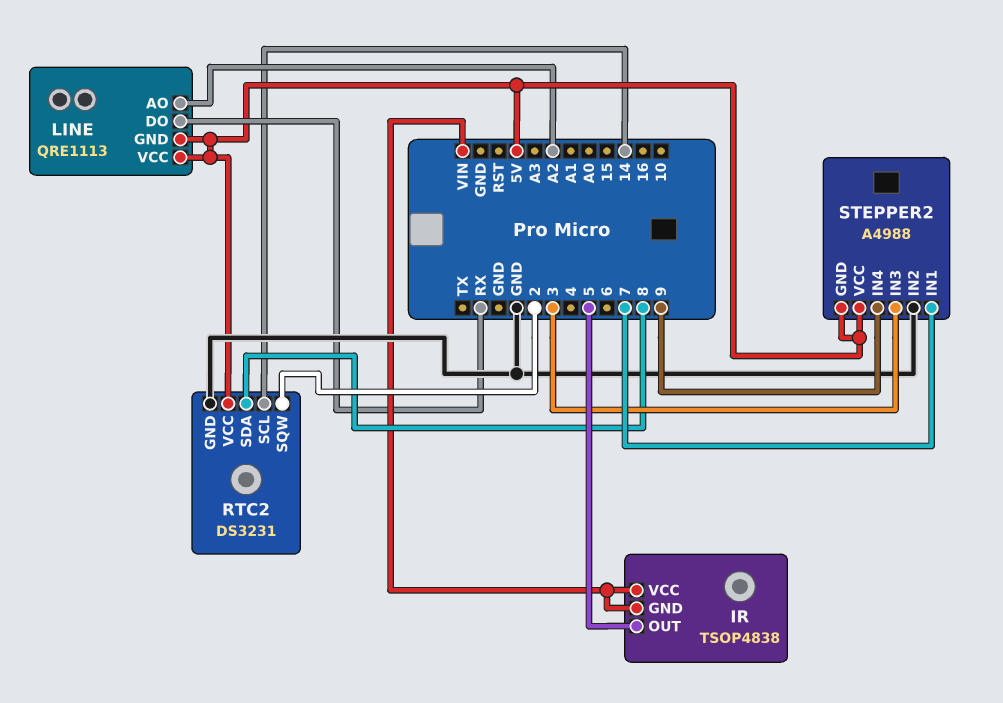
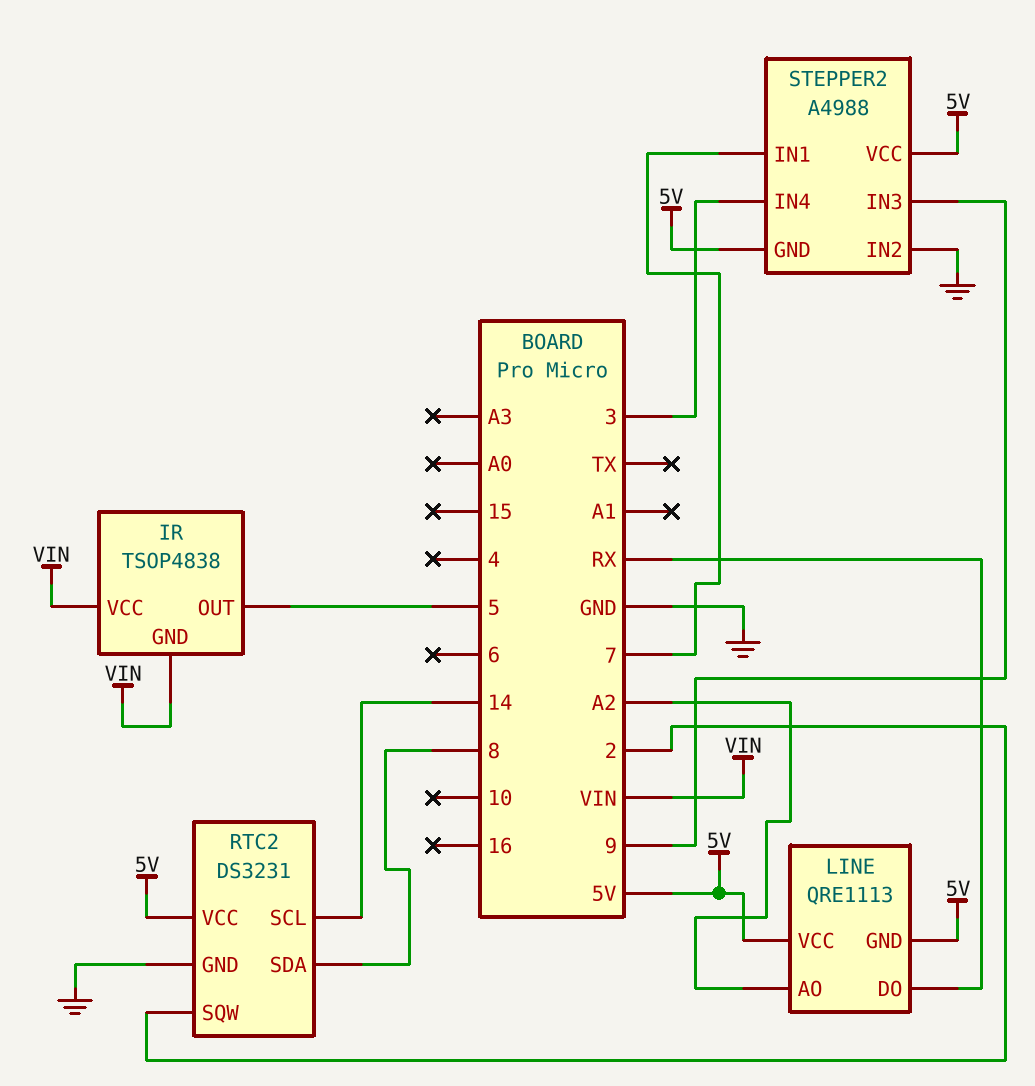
STEPPER2 pin IN3: 3 -> 9
STEPPER2 pin IN4: 9 -> 3

